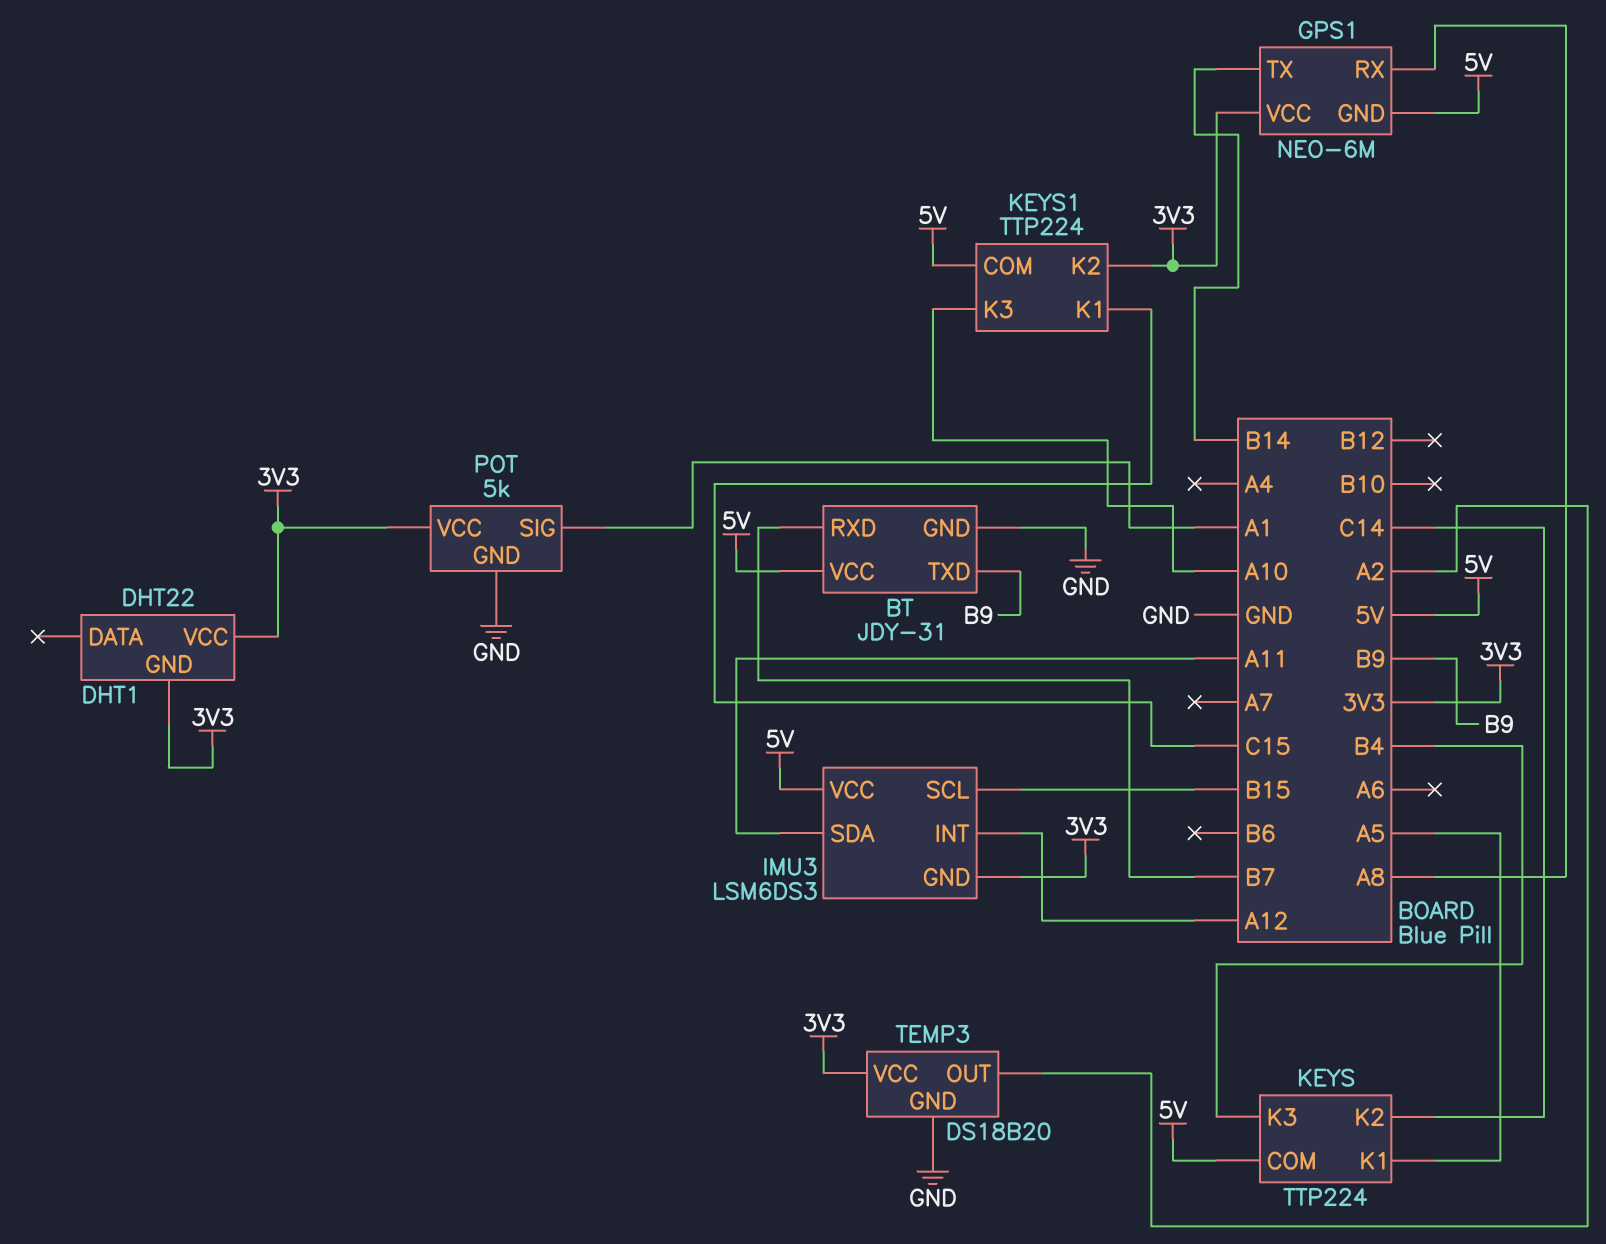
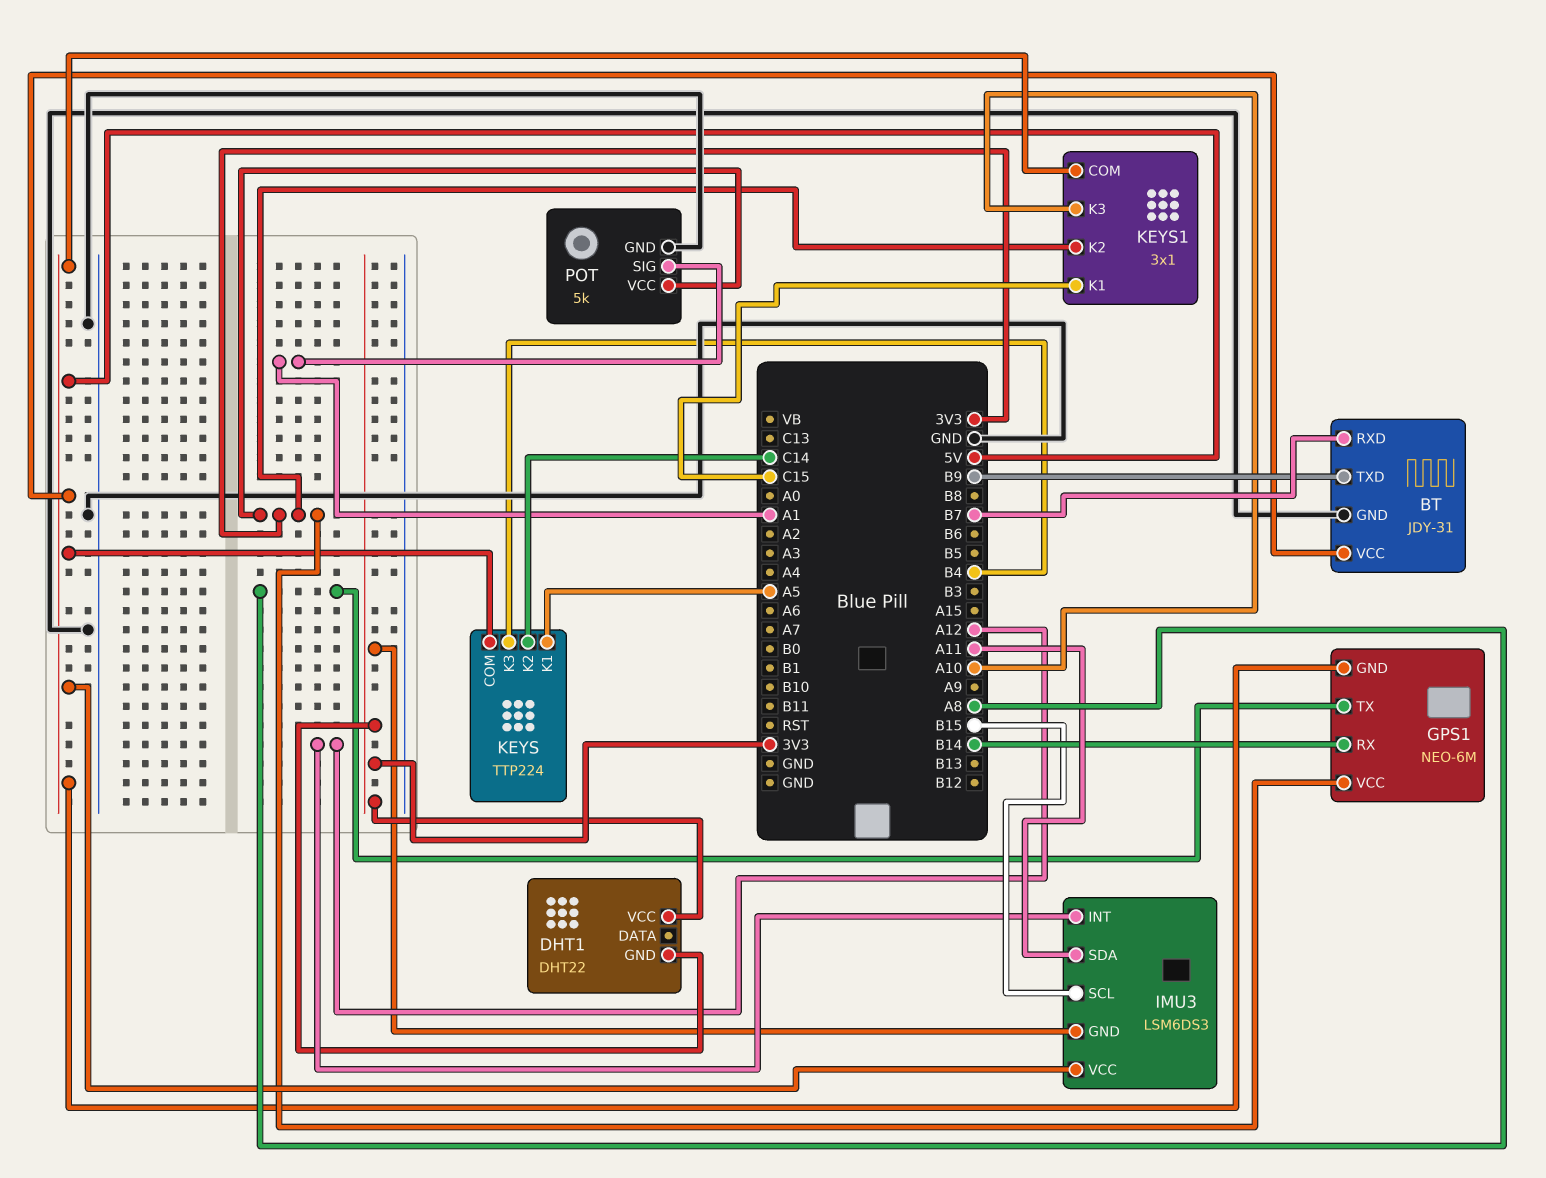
GPS1 pin RX: A8 -> B14
GPS1 pin TX: B14 -> A8
KEYS1: TTP224 -> 3x1
TEMP3: DS18B20 -> none
TEMP3 pin GND: GND -> none
TEMP3 pin OUT: A2 -> none
TEMP3 pin VCC: 3V3 -> none

